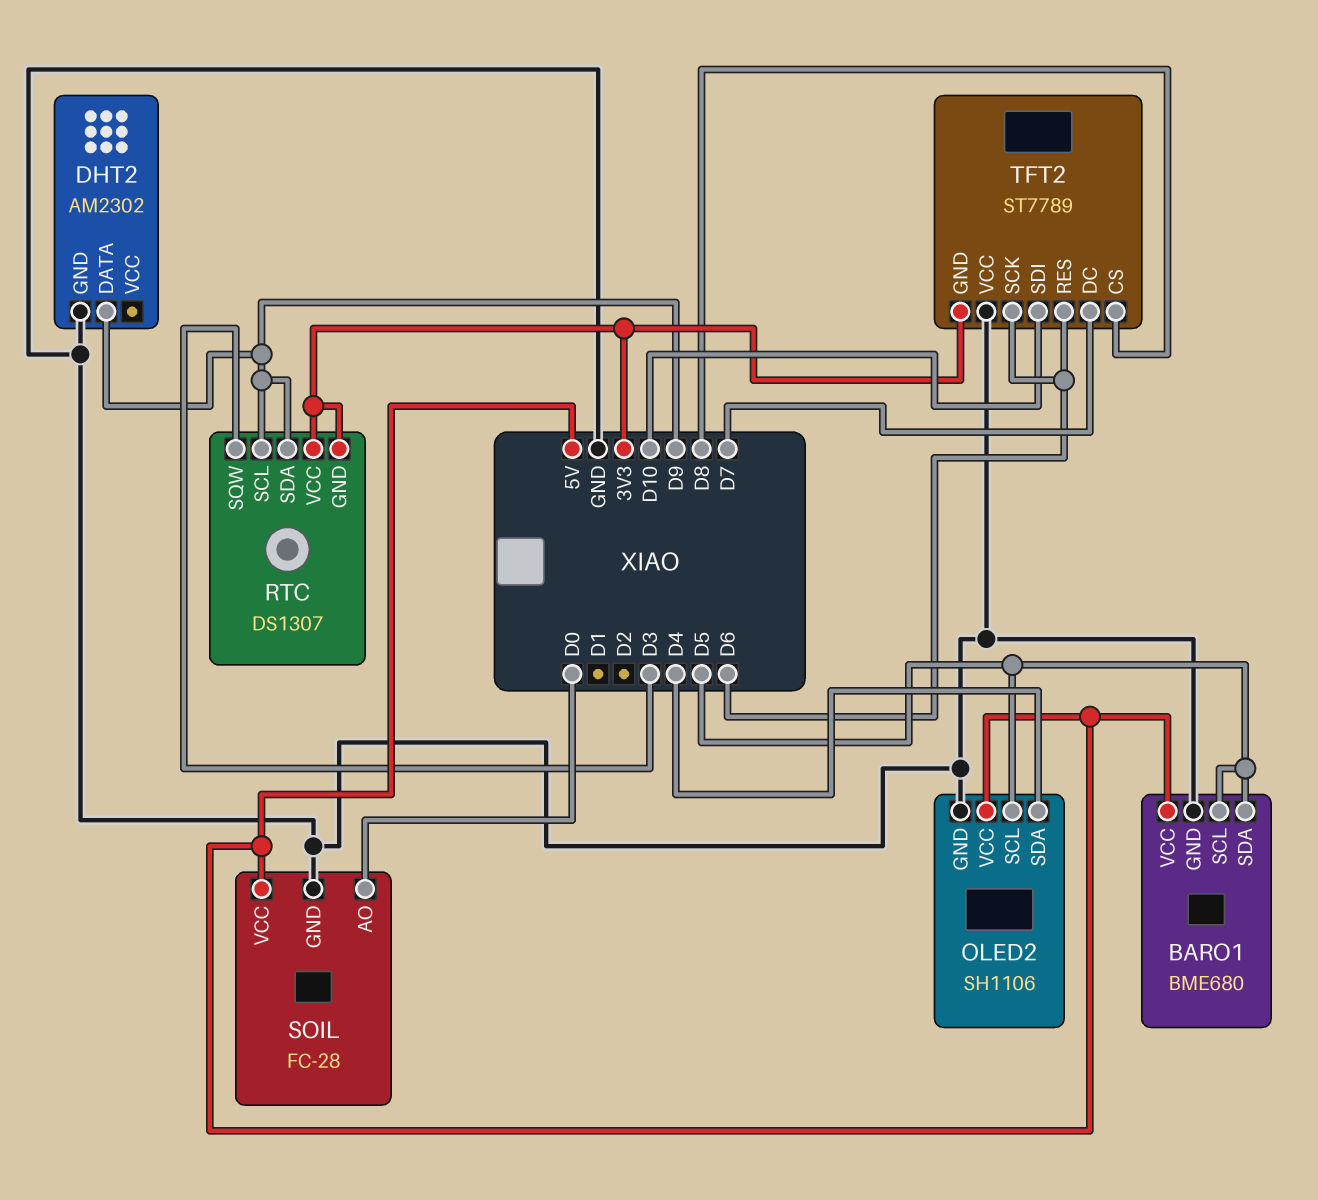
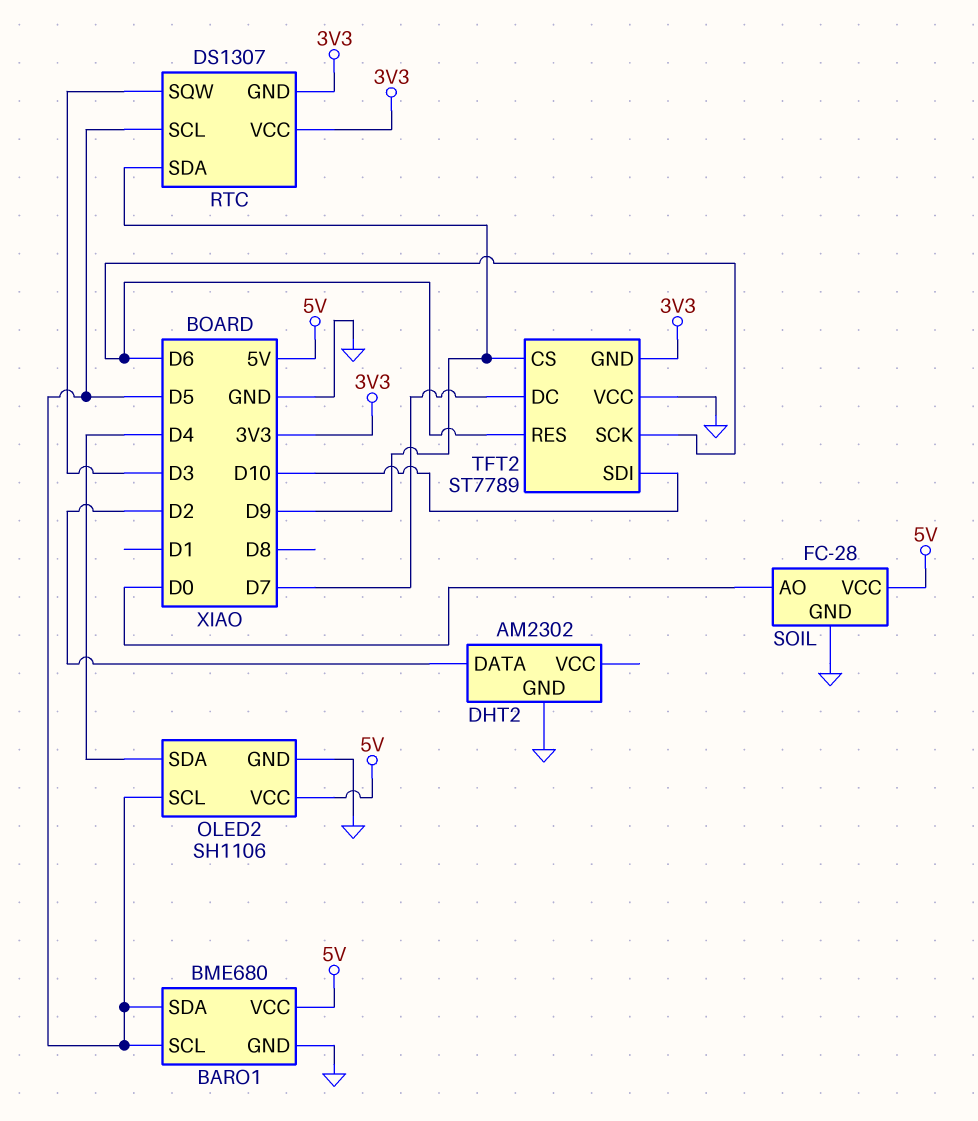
DHT2 pin DATA: D9 -> D2
RTC pin SCL: D9 -> D5
TFT2 pin CS: D8 -> D9

